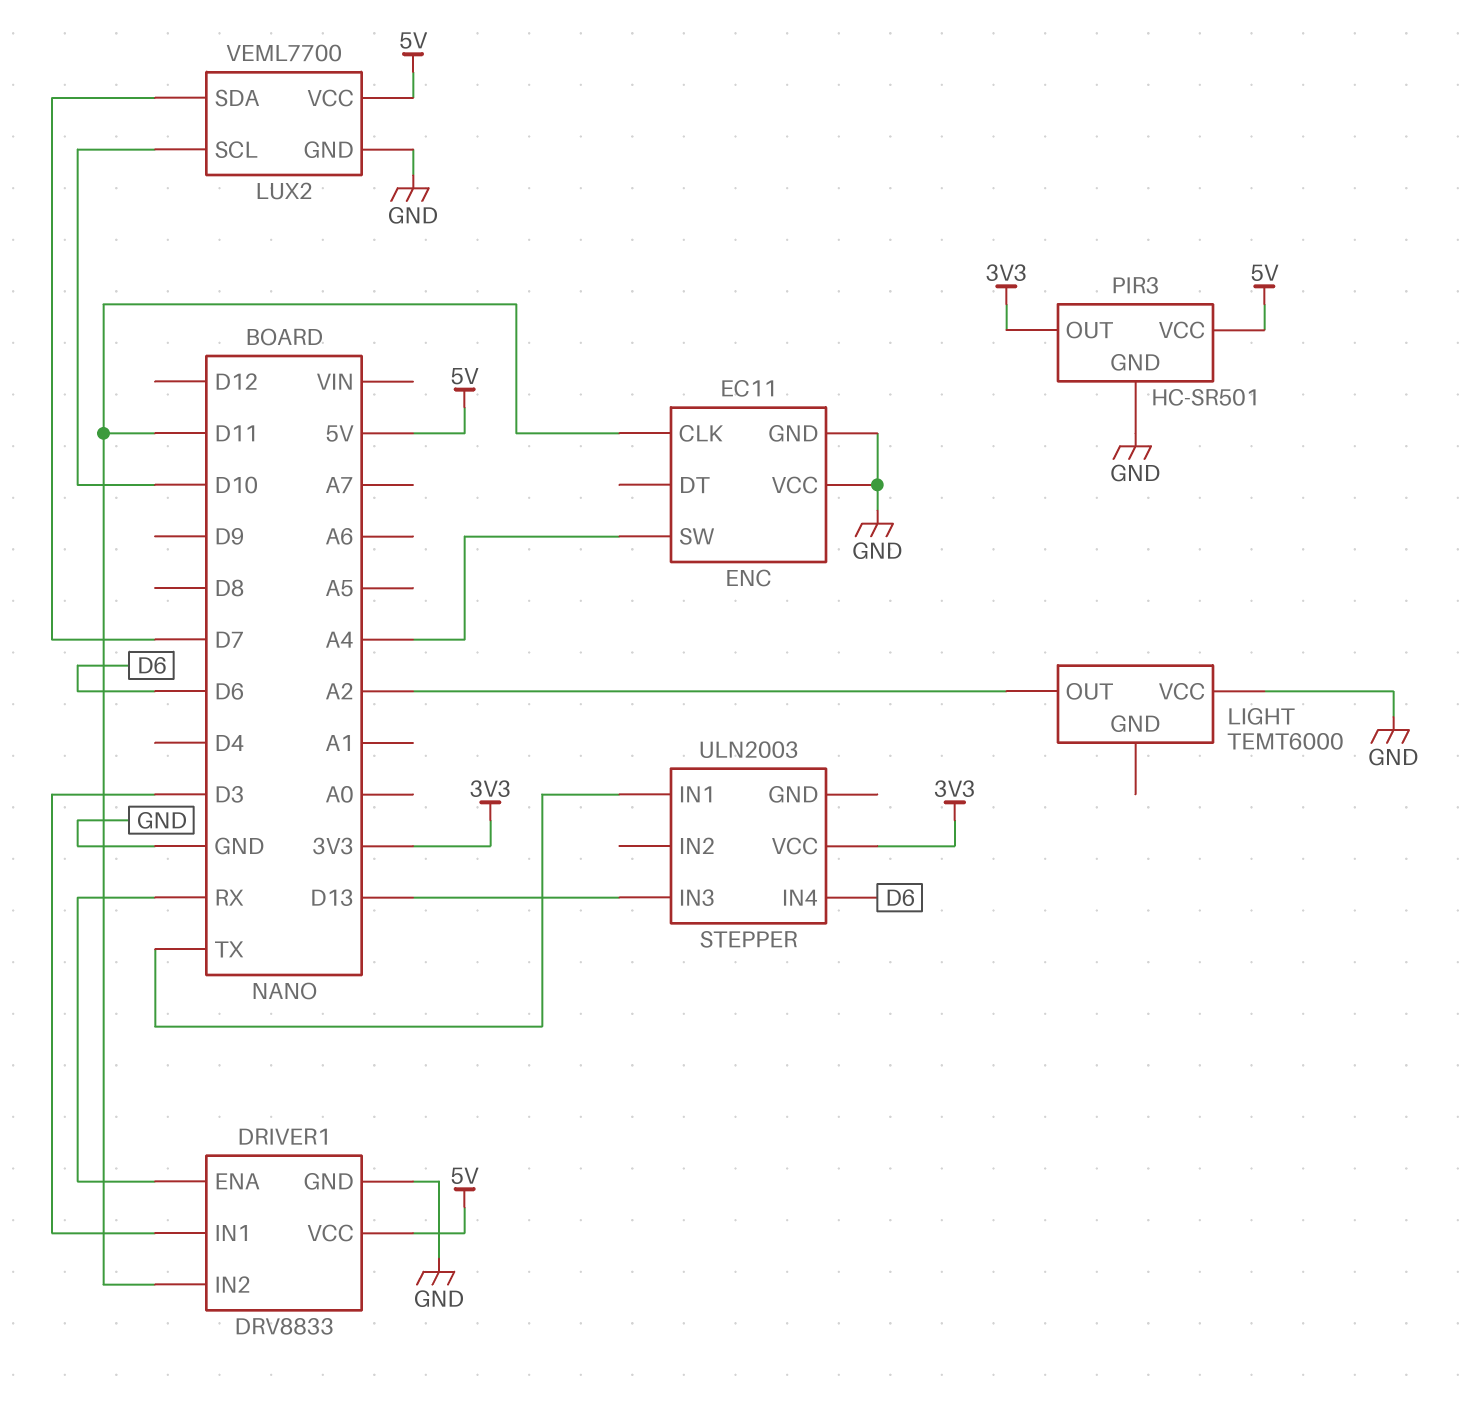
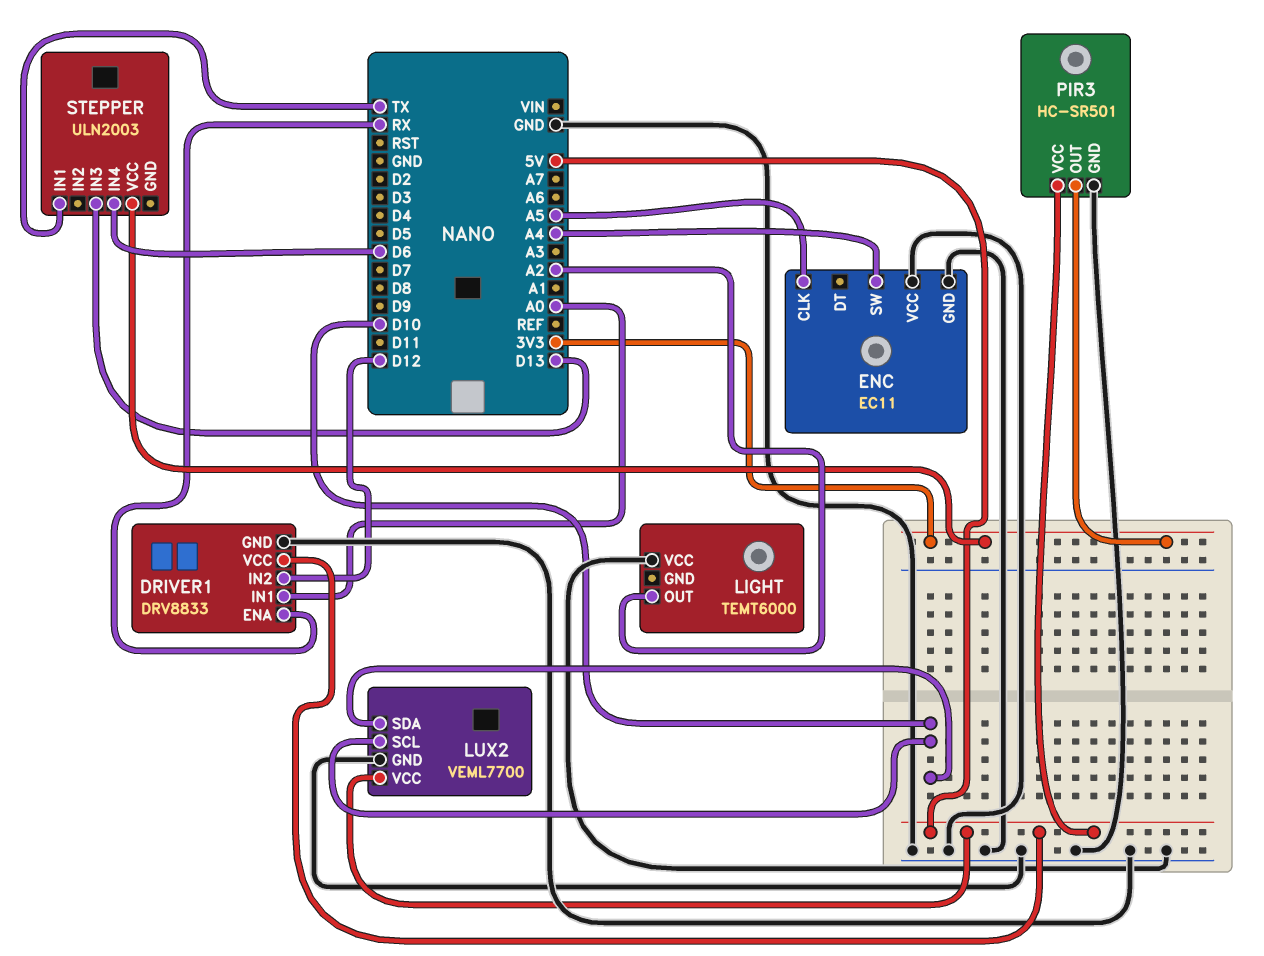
DRIVER1 pin IN1: D3 -> A0
DRIVER1 pin IN2: D11 -> D12
ENC pin CLK: D11 -> A5
LUX2 pin SDA: D7 -> D10

